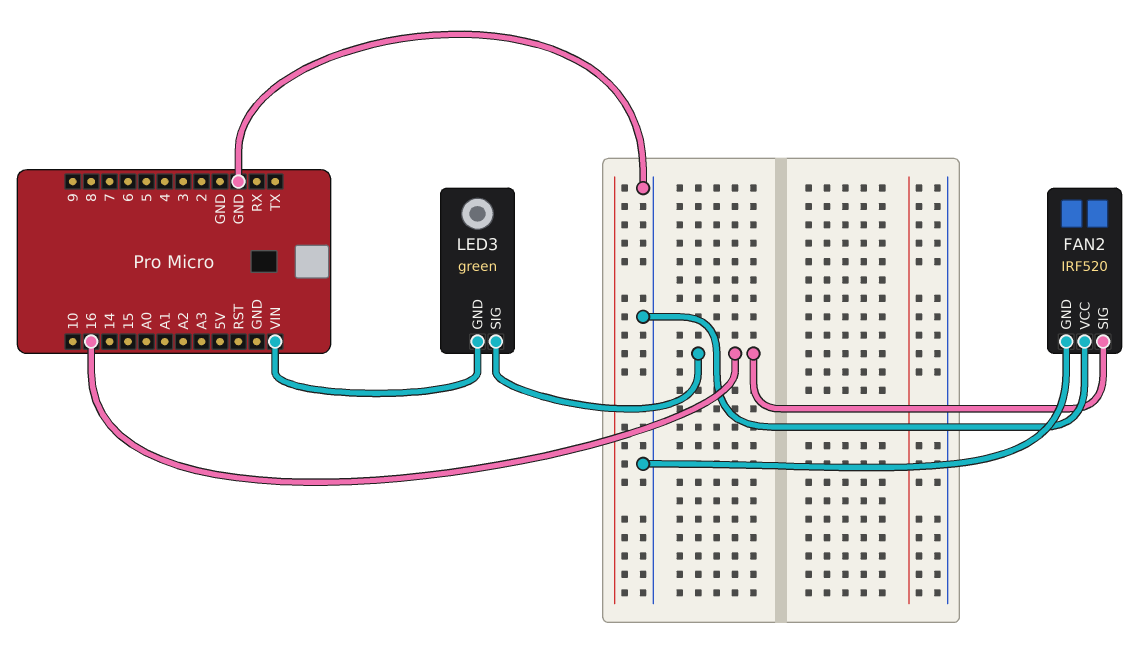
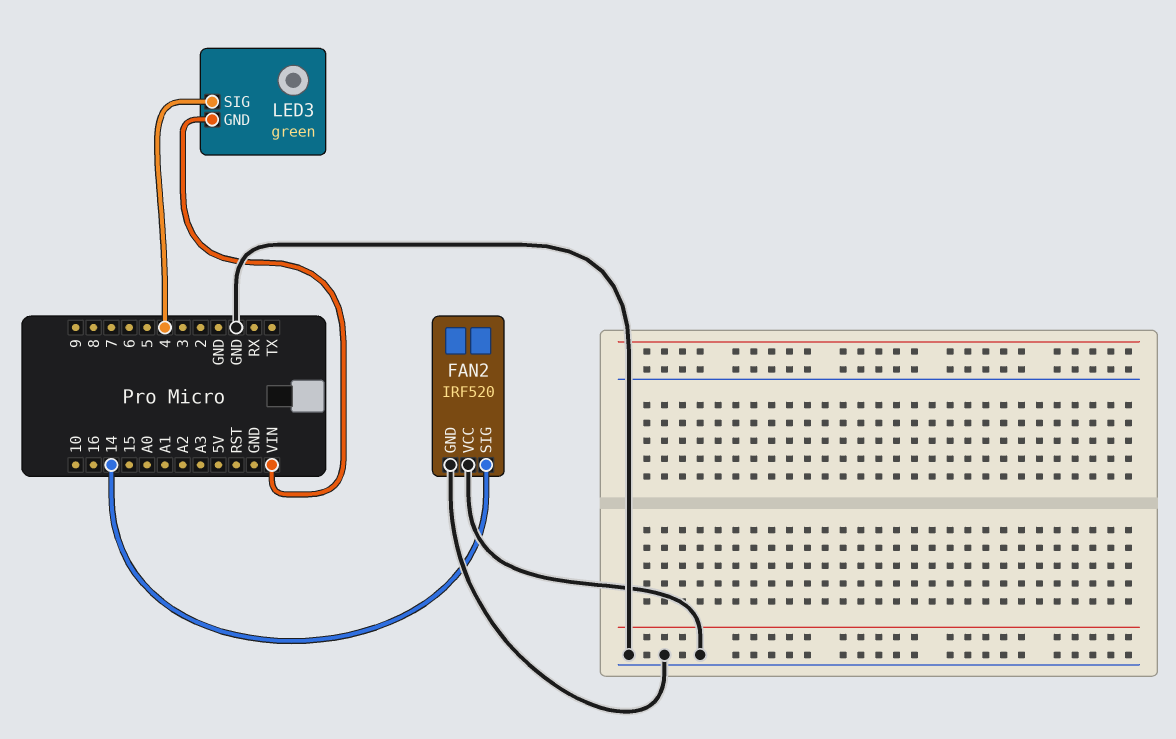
FAN2 pin SIG: 16 -> 14
LED3 pin SIG: 16 -> 4

